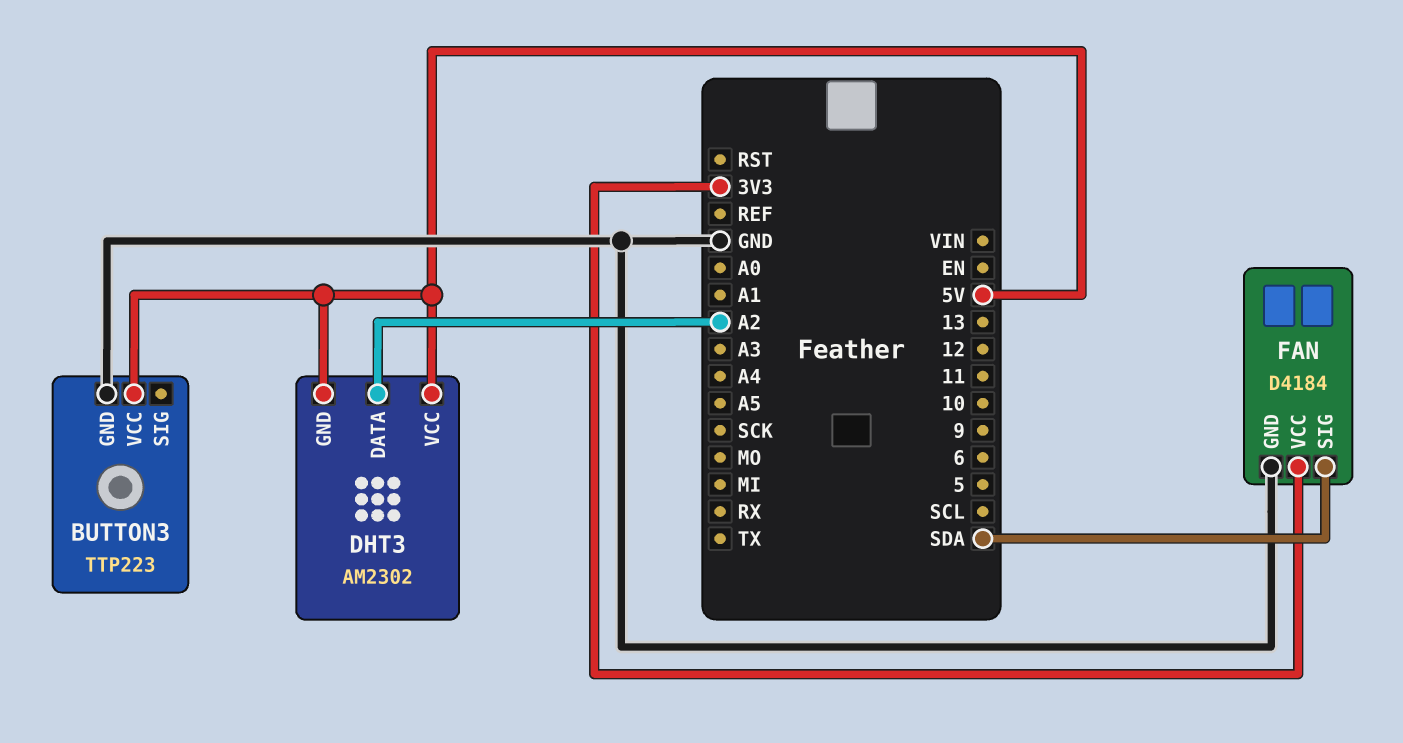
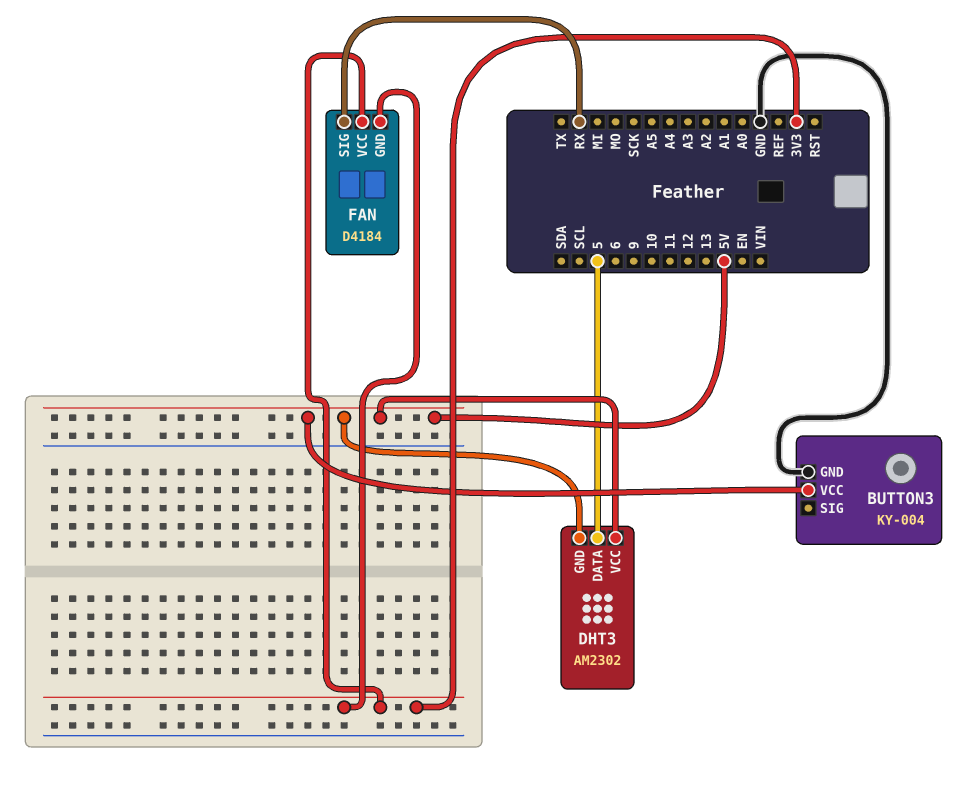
BUTTON3: TTP223 -> KY-004
DHT3 pin DATA: A2 -> 5
FAN pin GND: GND -> 3V3
FAN pin SIG: SDA -> RX

